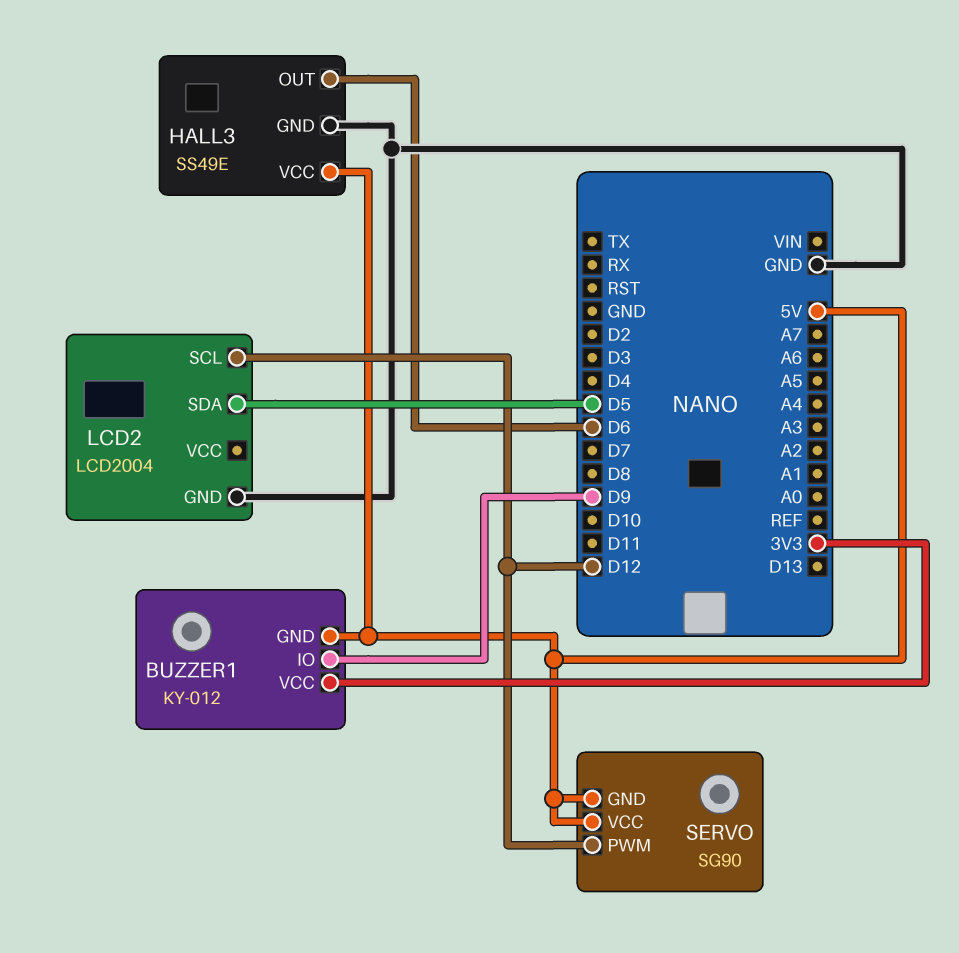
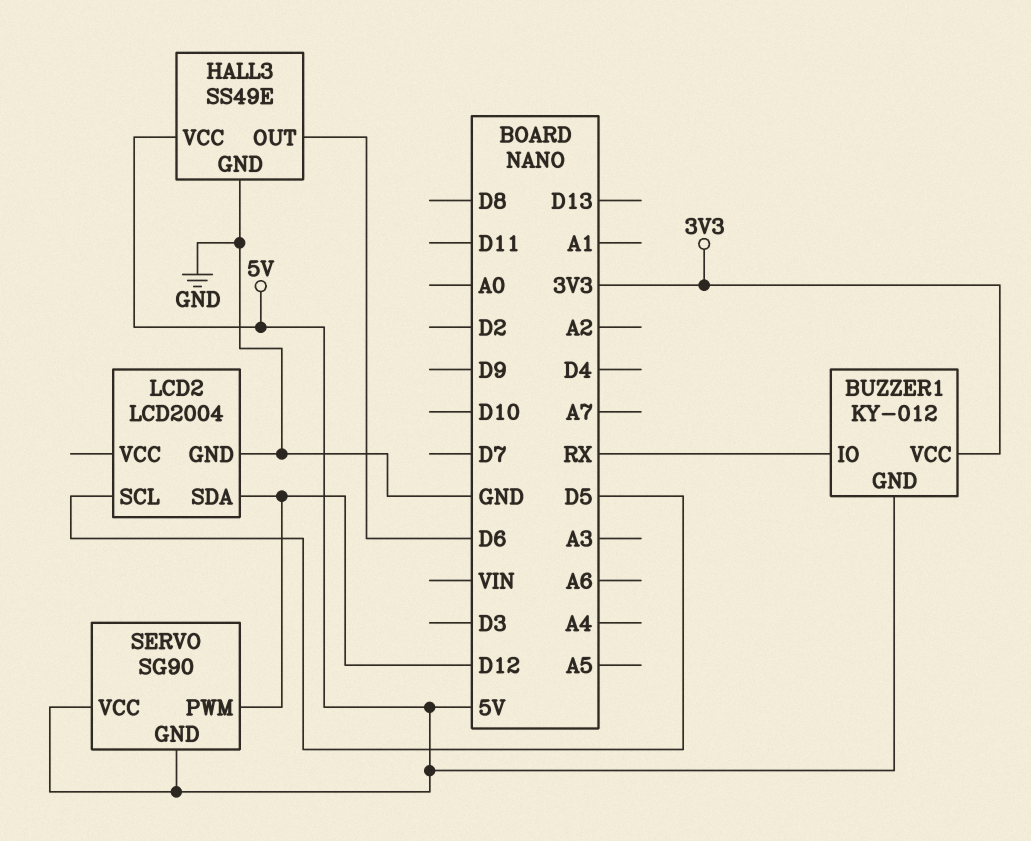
BUZZER1 pin IO: D9 -> RX
LCD2 pin SCL: D12 -> D5
LCD2 pin SDA: D5 -> D12

